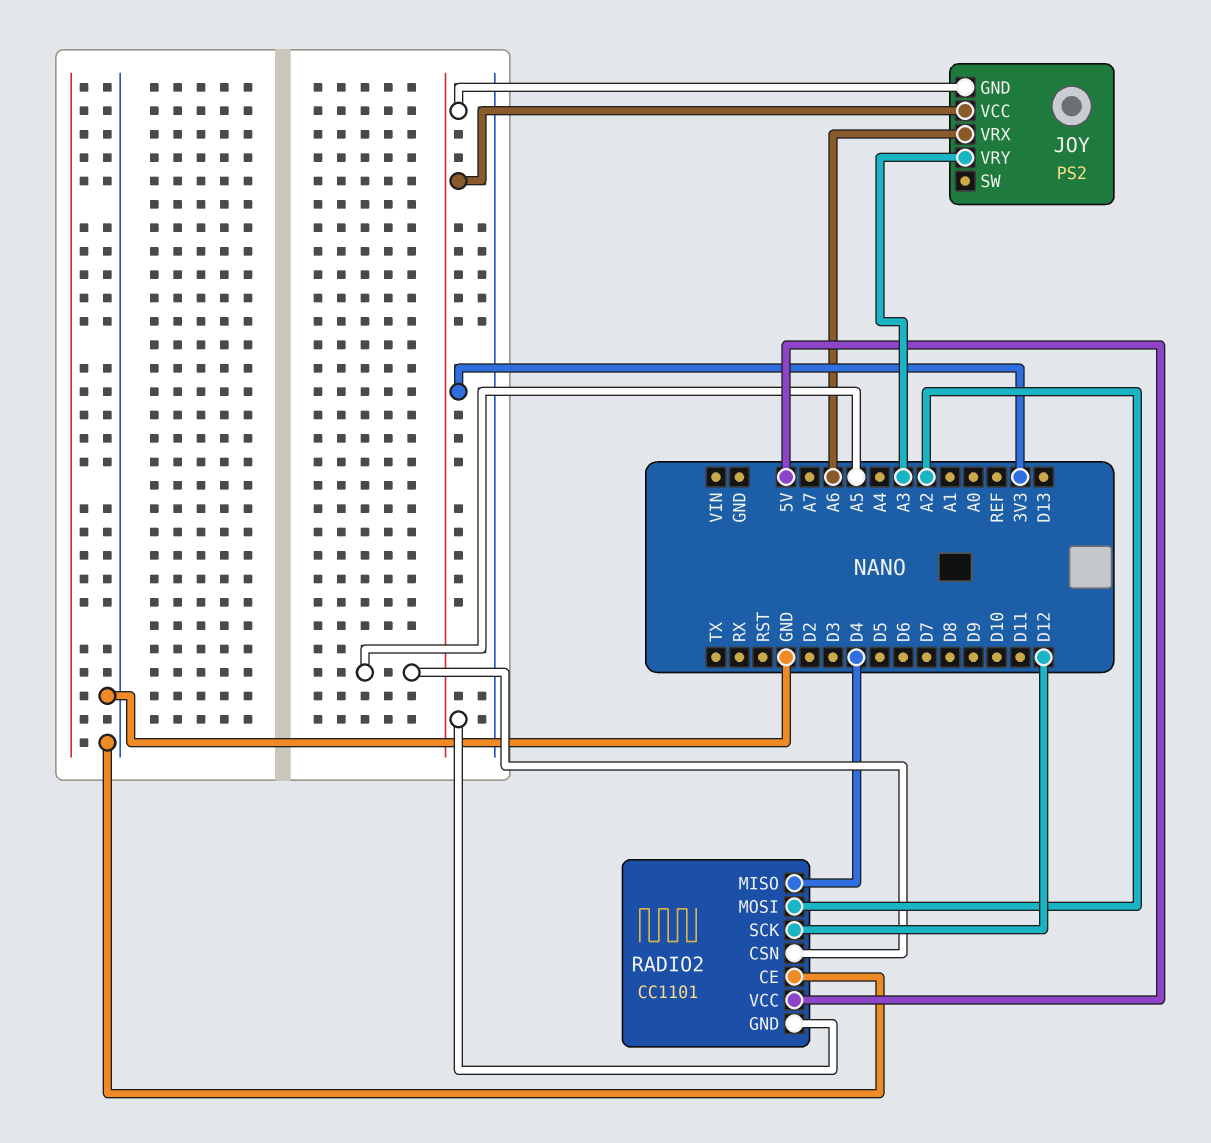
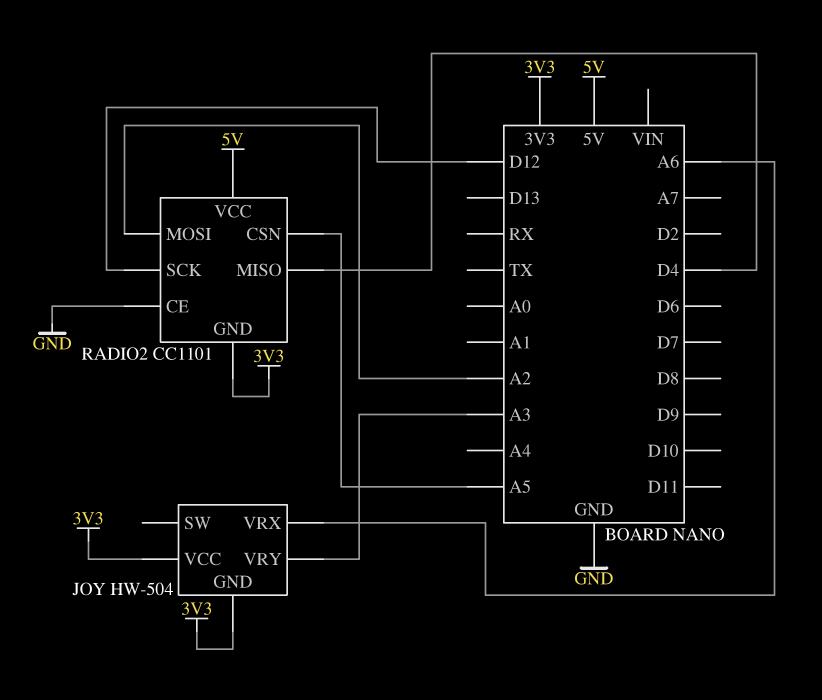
JOY: PS2 -> HW-504

